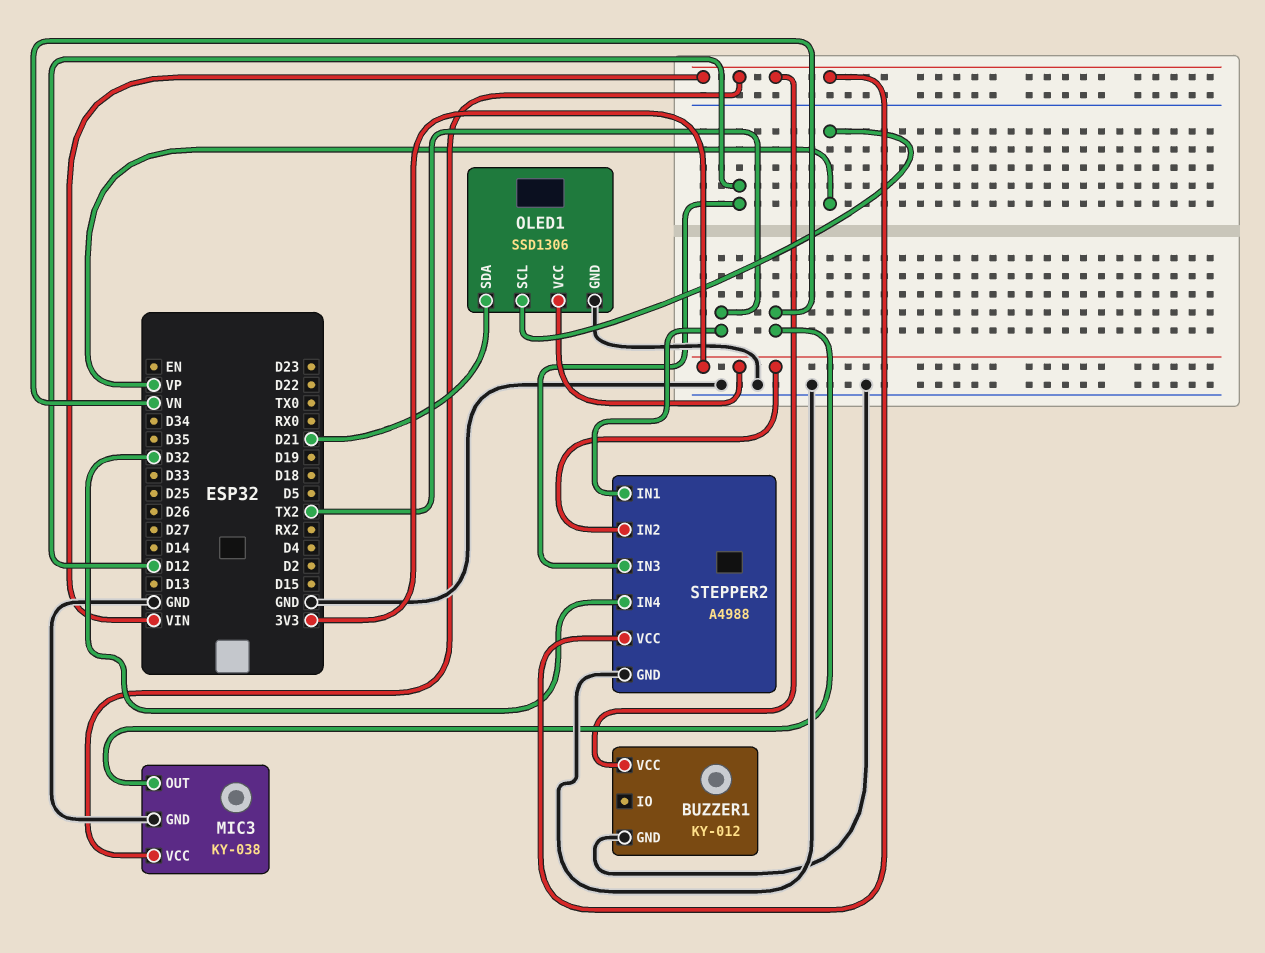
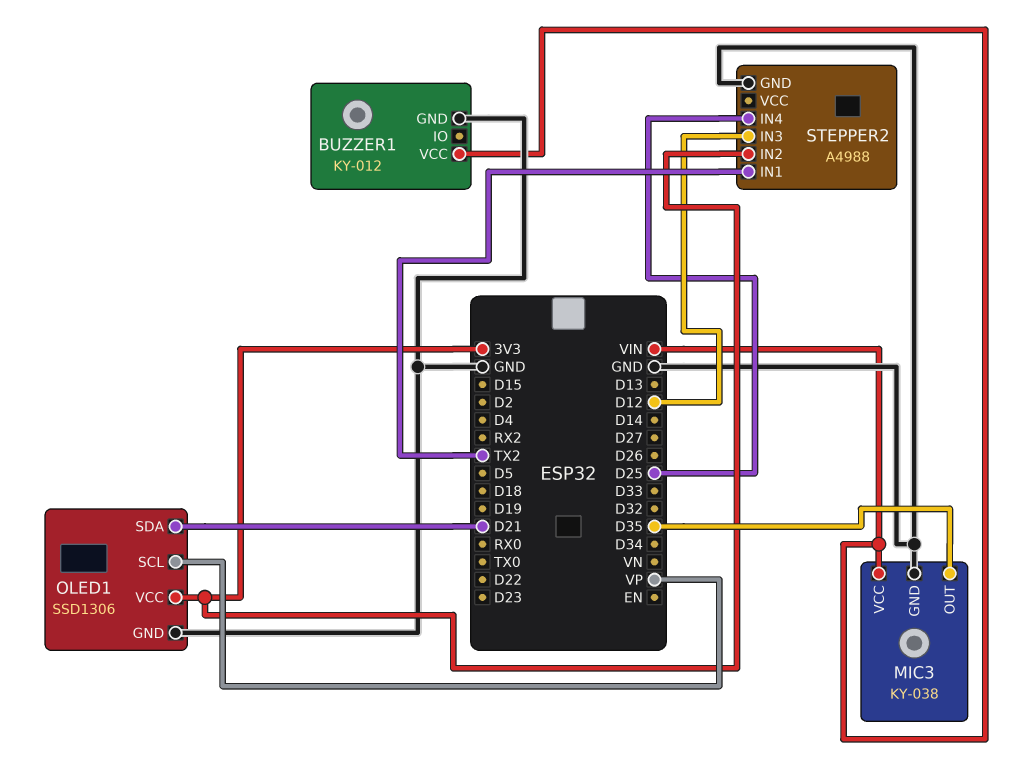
MIC3 pin OUT: VN -> D35
STEPPER2 pin IN4: D32 -> D25
STEPPER2 pin VCC: VIN -> none

